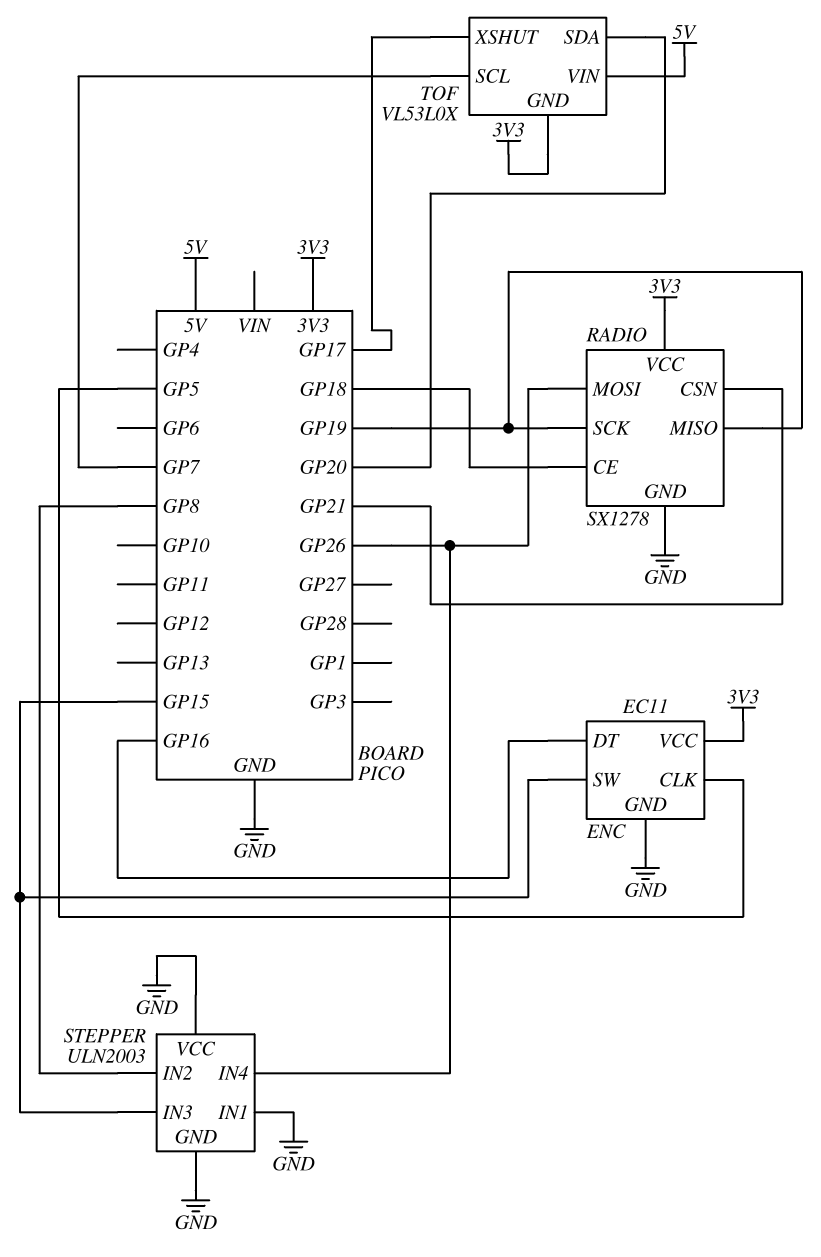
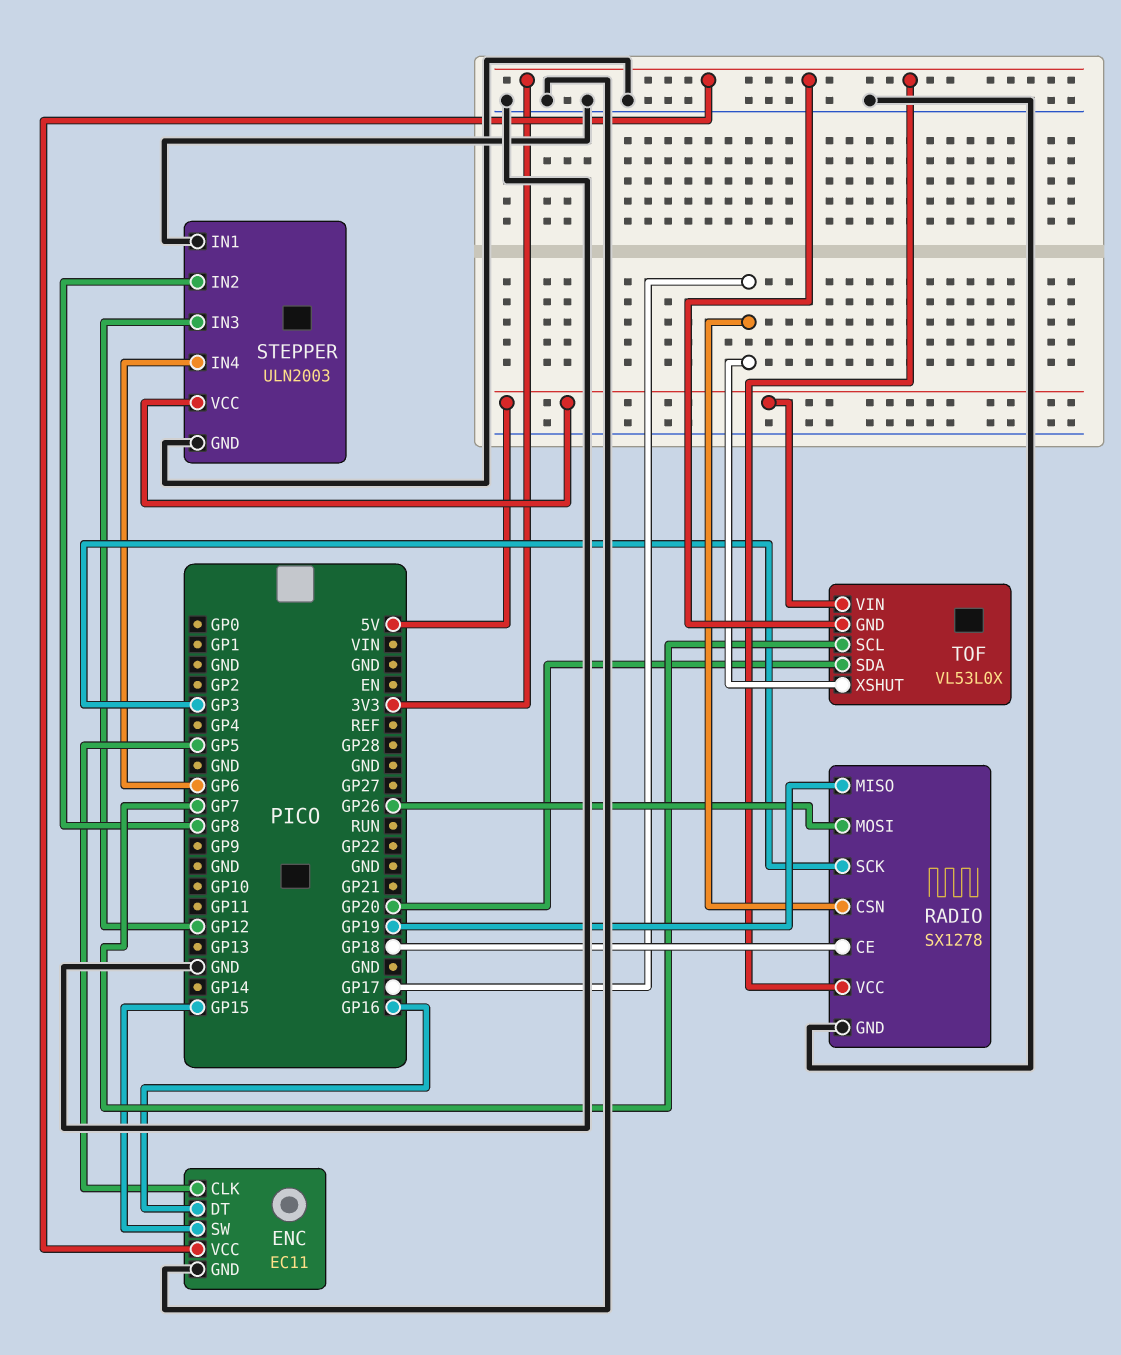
RADIO pin CSN: GP21 -> GP17
RADIO pin SCK: GP19 -> GP3
STEPPER pin IN3: GP15 -> GP12
STEPPER pin IN4: GP26 -> GP6
STEPPER pin VCC: GND -> 5V

